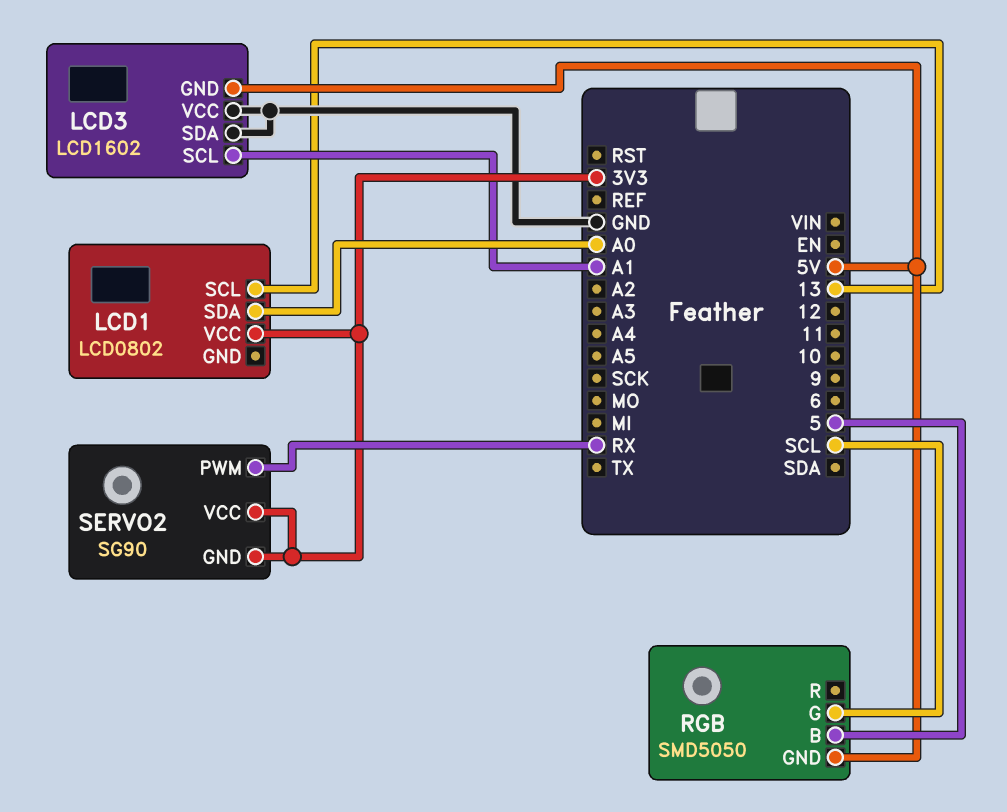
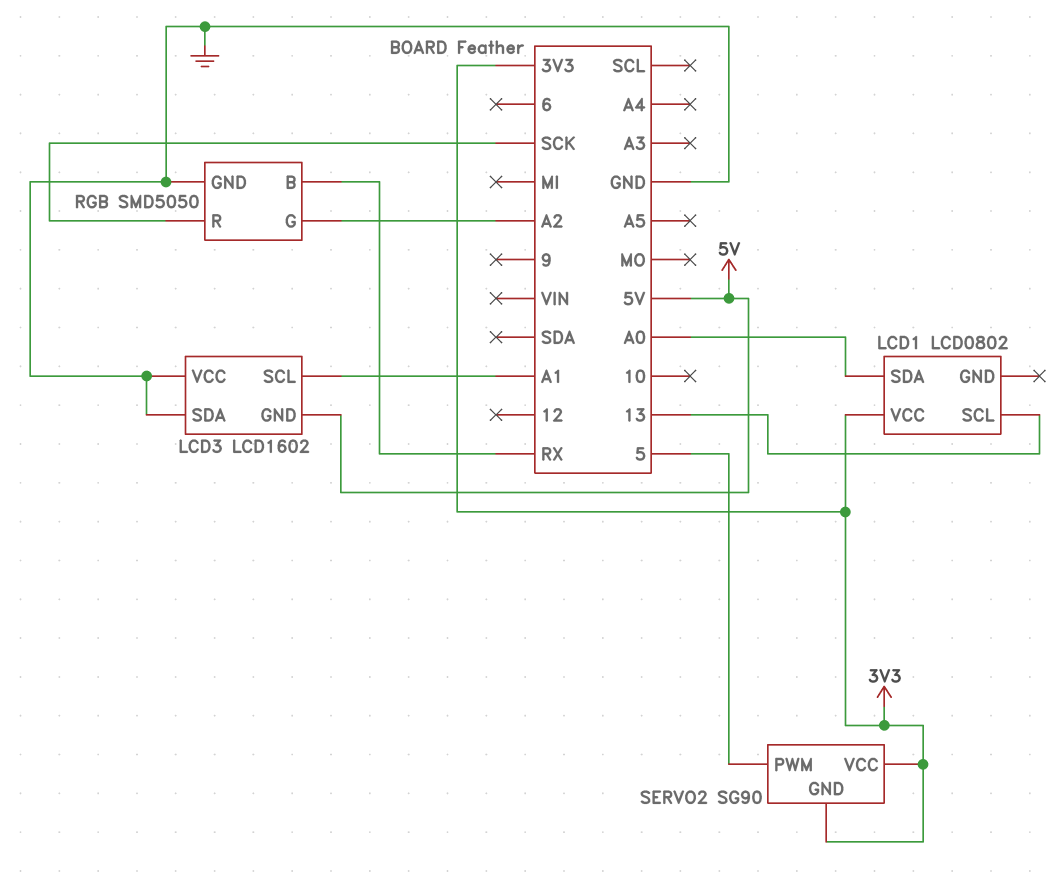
RGB pin B: 5 -> RX
RGB pin G: SCL -> A2
RGB pin GND: 5V -> GND
RGB pin R: none -> SCK
SERVO2 pin PWM: RX -> 5

